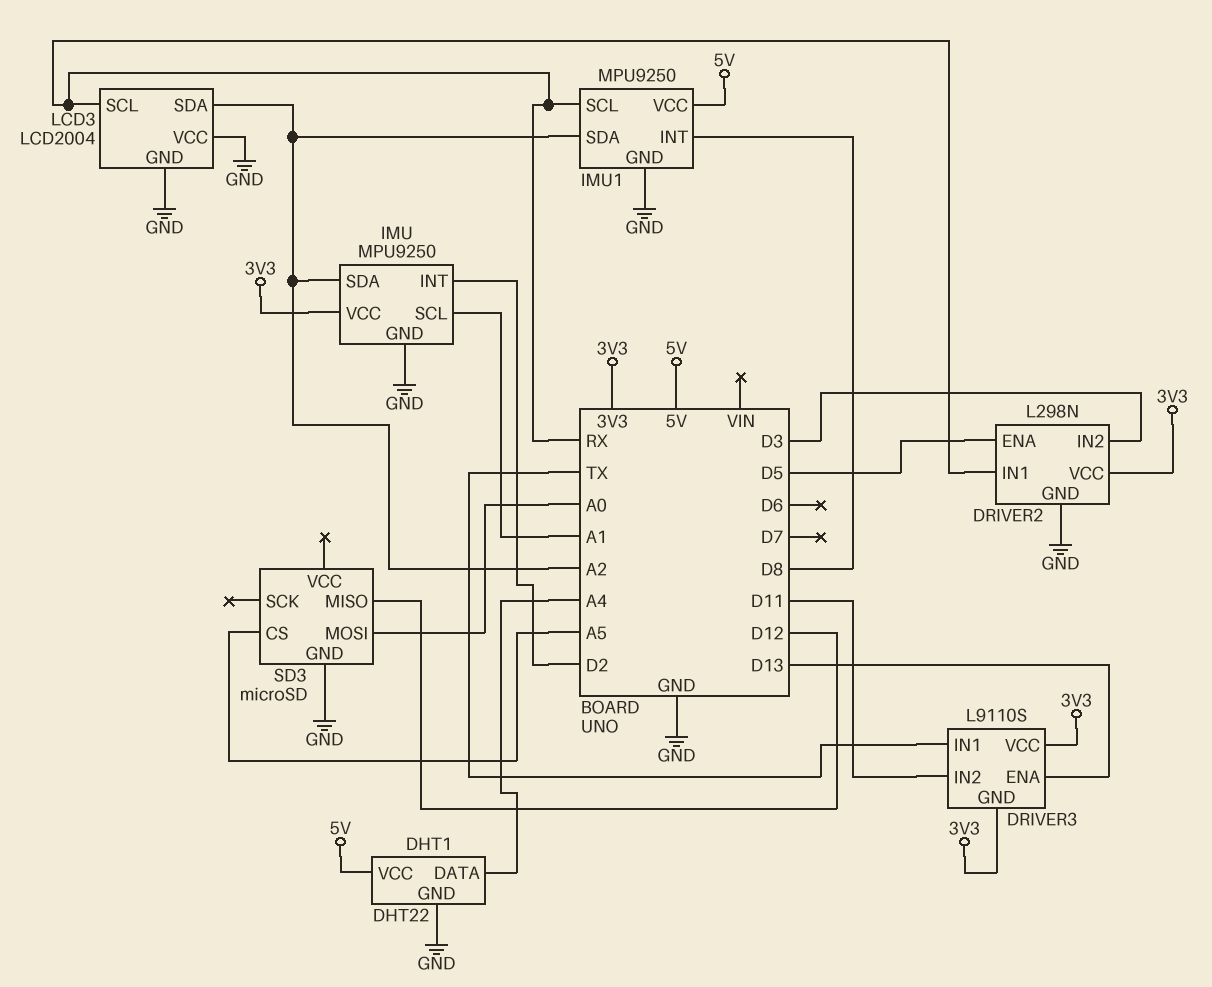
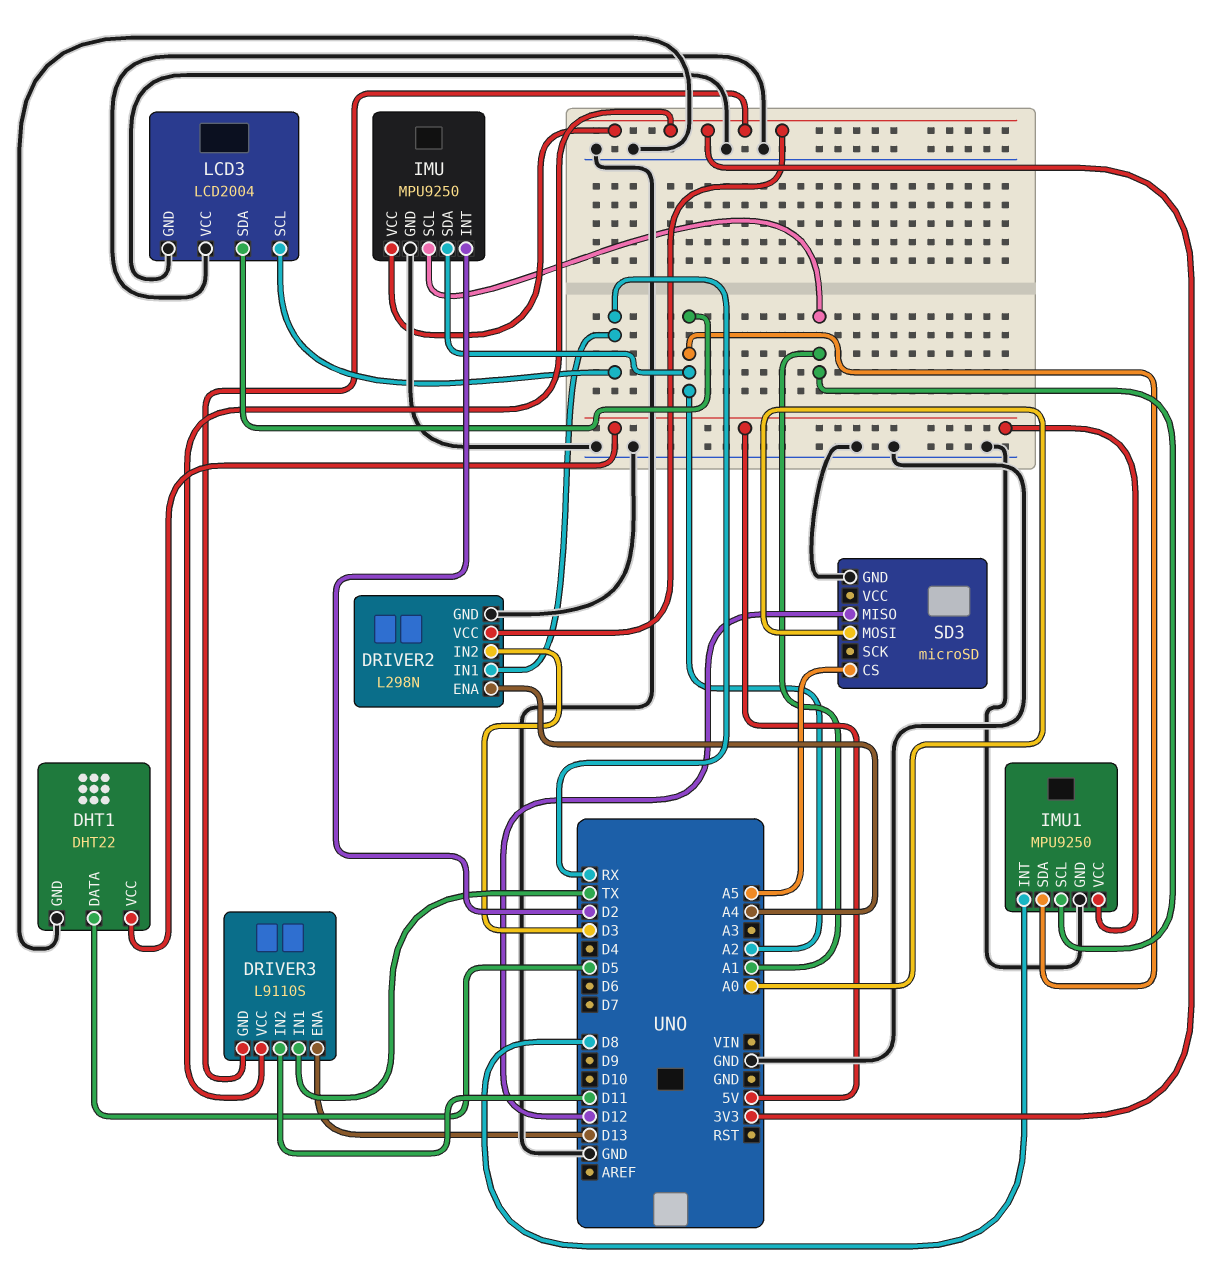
DHT1 pin DATA: A4 -> D5
DRIVER2 pin ENA: D5 -> A4
IMU1 pin SCL: RX -> A1

